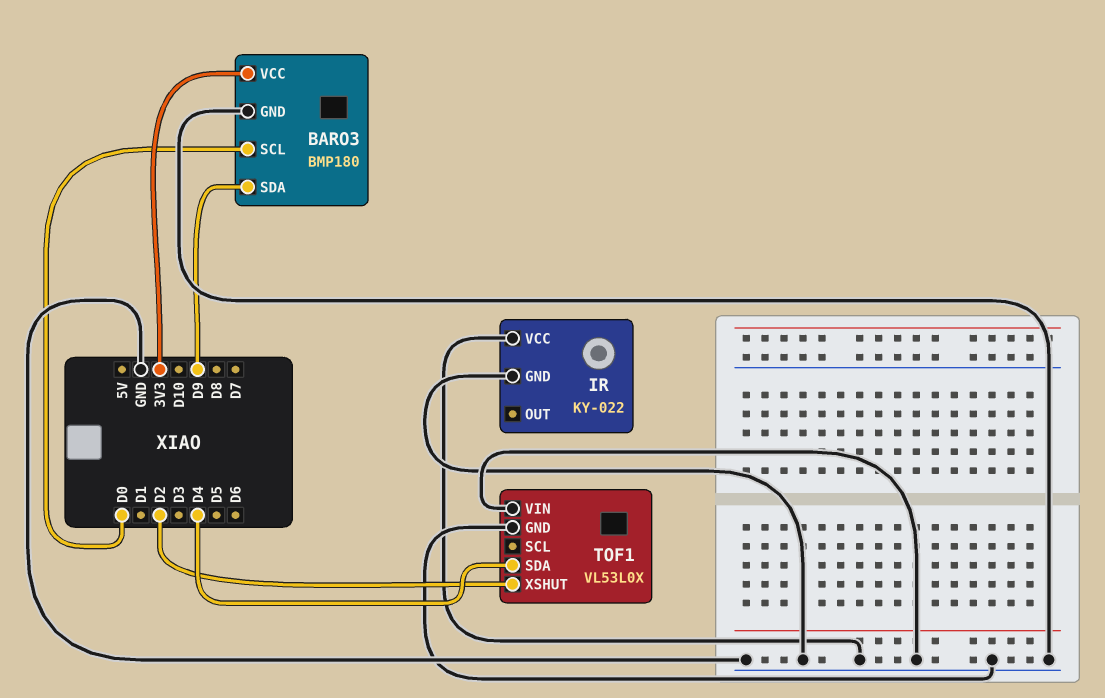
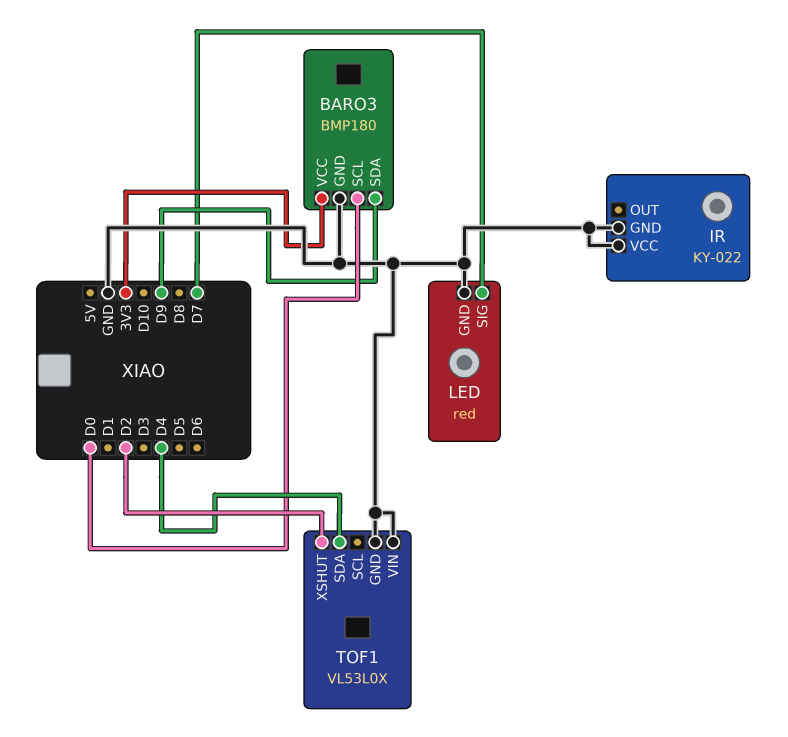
LED: none -> red
LED pin GND: none -> GND
LED pin SIG: none -> D7

